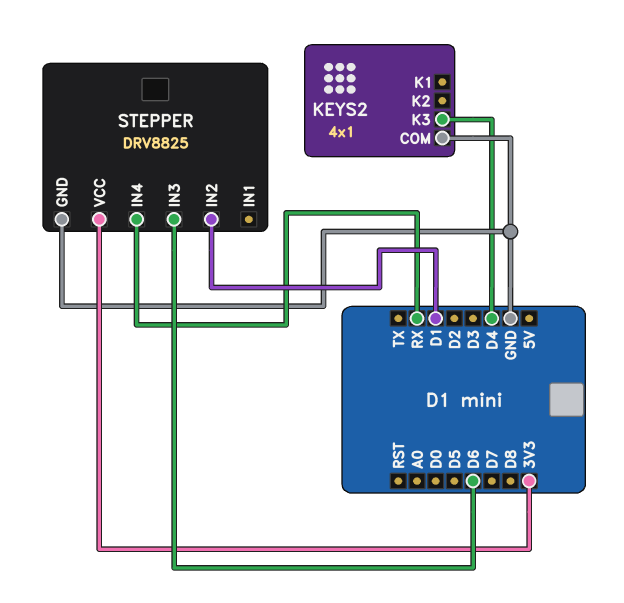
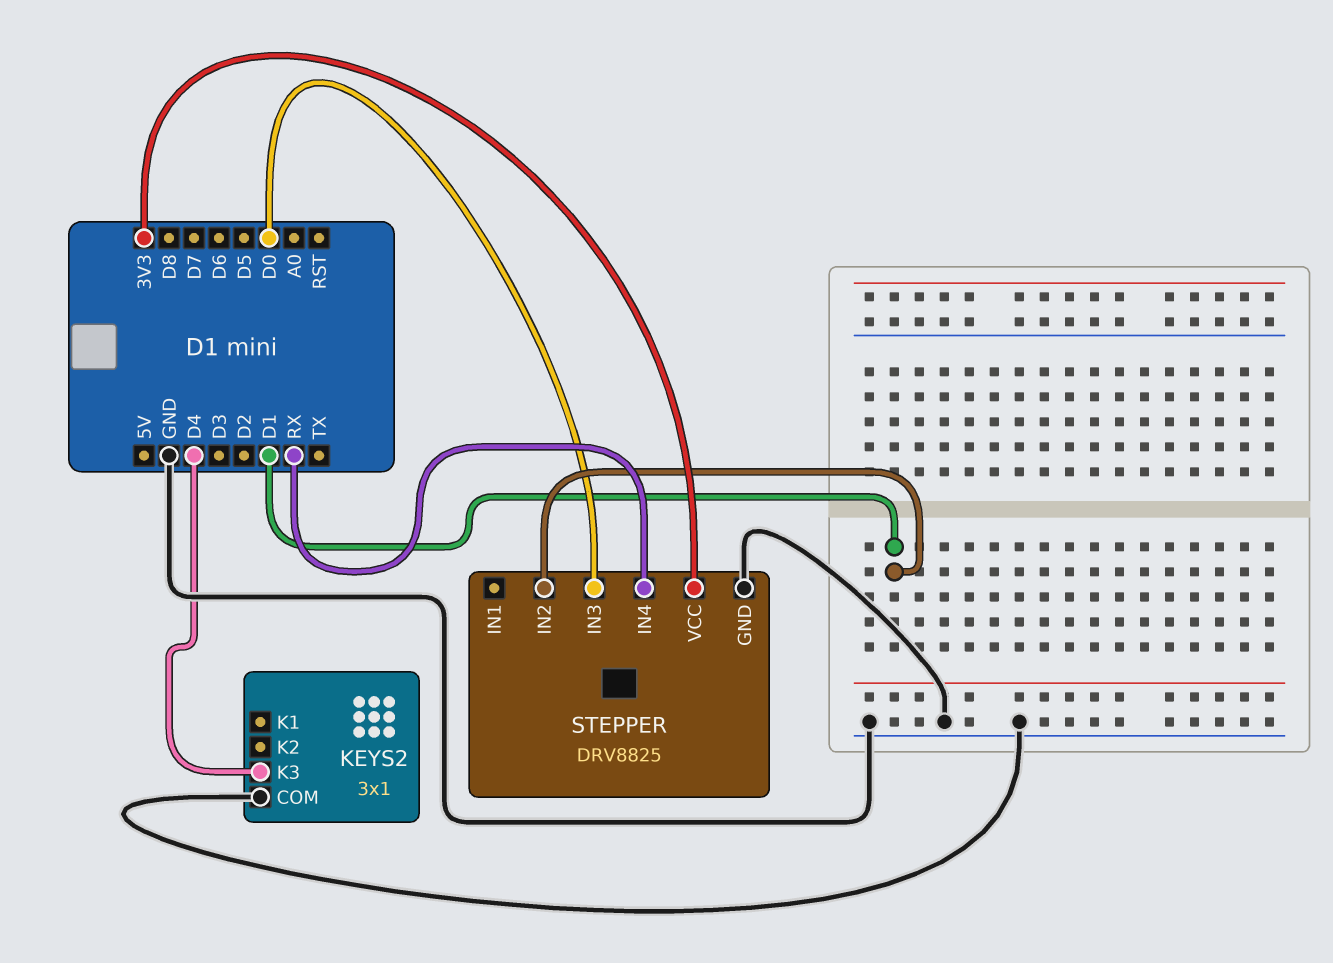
KEYS2: 4x1 -> 3x1
STEPPER pin IN3: D6 -> D0

